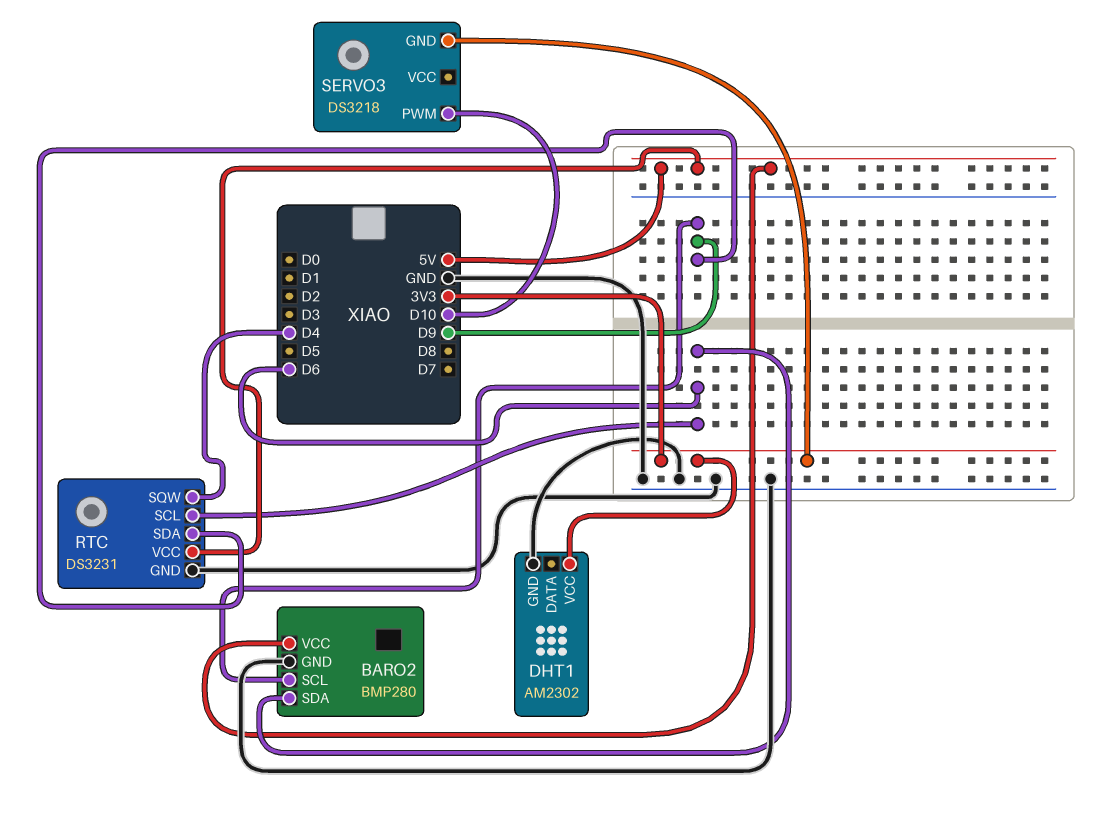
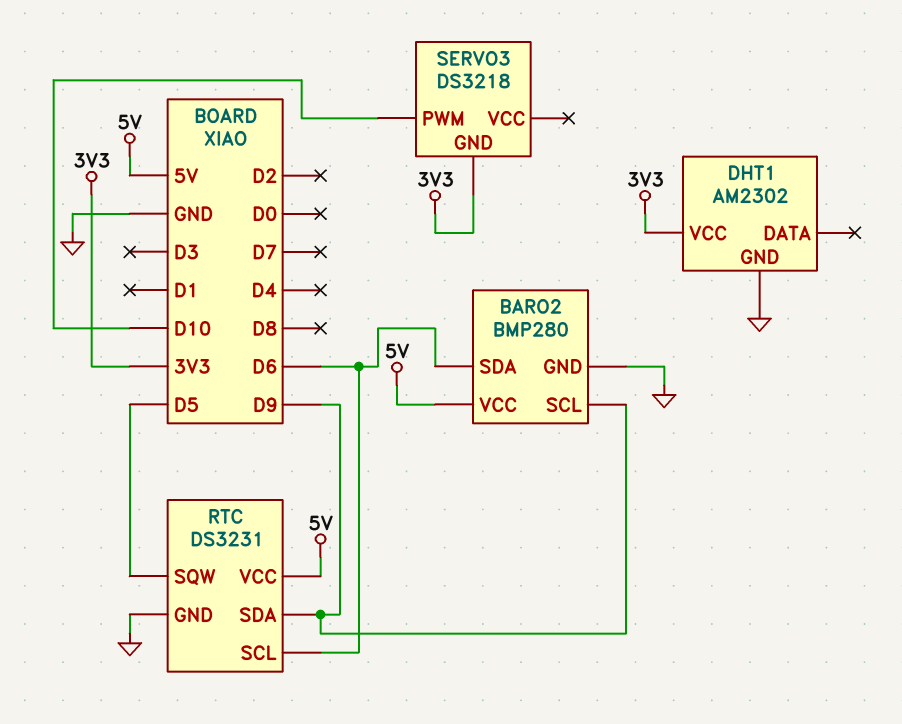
RTC pin SQW: D4 -> D5

